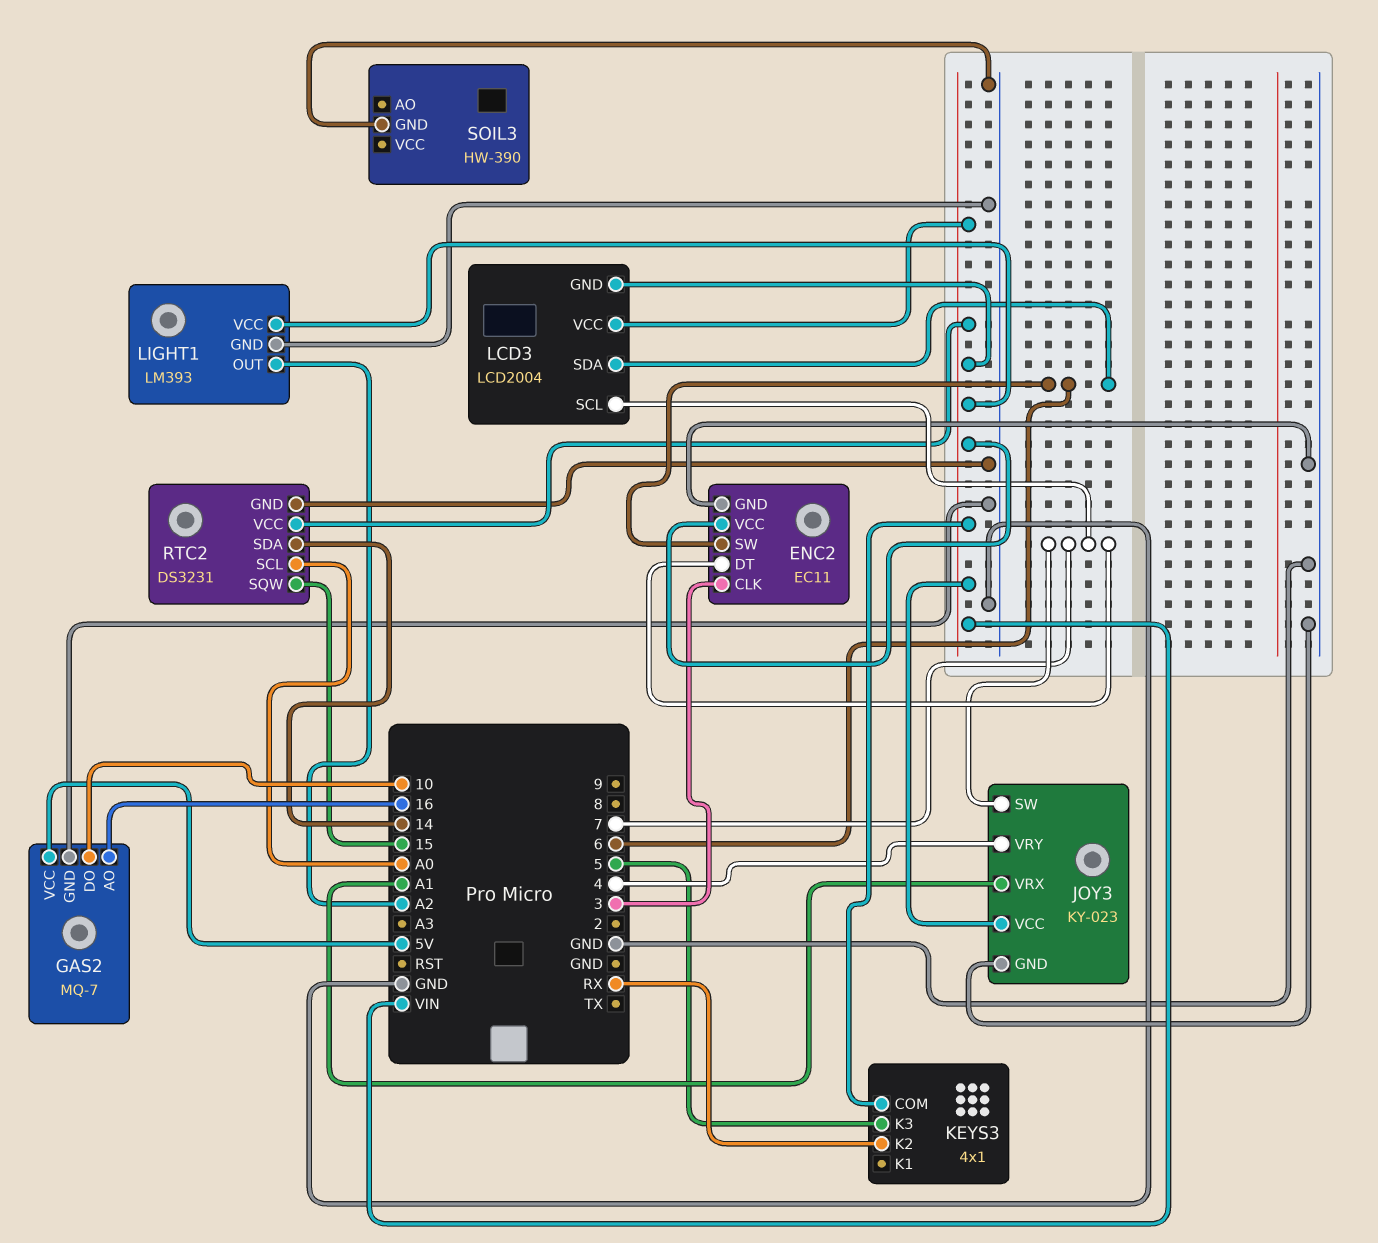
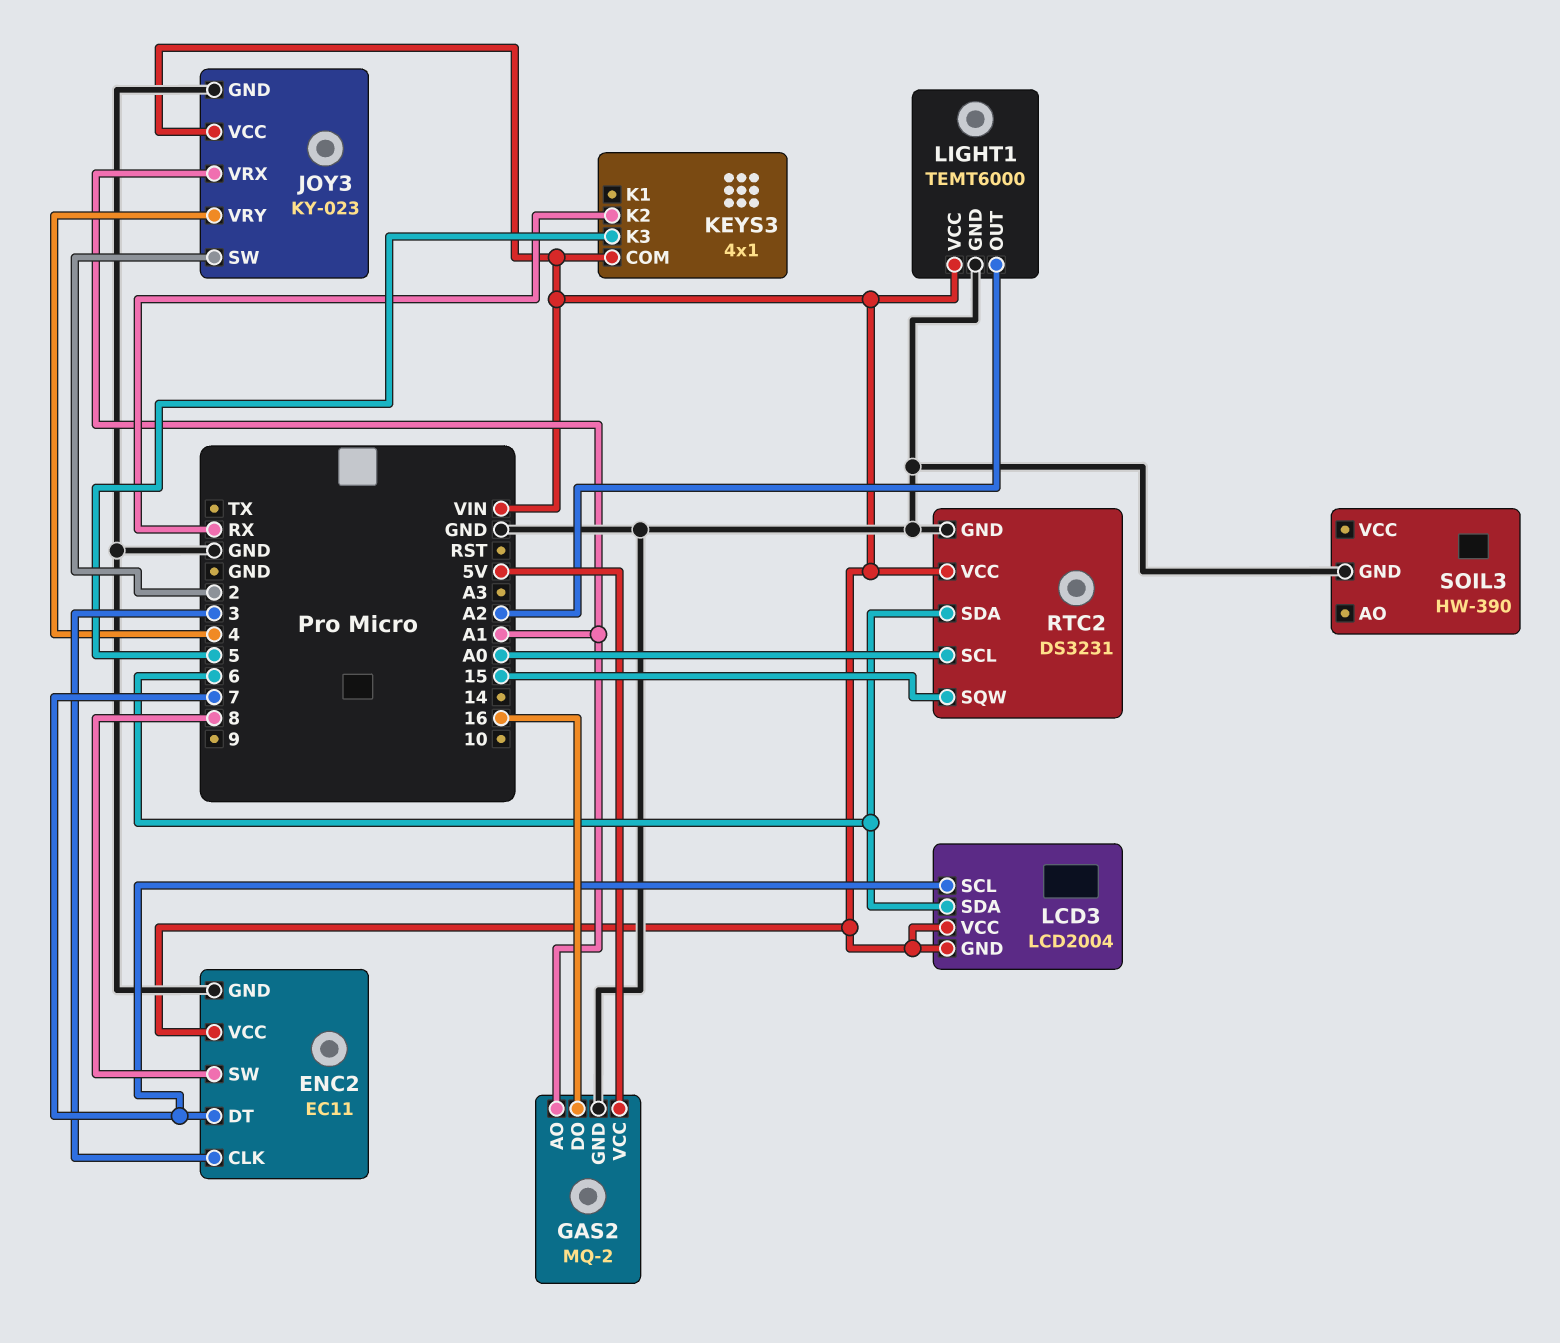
ENC2 pin SW: 6 -> 8
GAS2: MQ-7 -> MQ-2
GAS2 pin AO: 16 -> A1
GAS2 pin DO: 10 -> 16
JOY3 pin SW: 7 -> 2
LIGHT1: LM393 -> TEMT6000
RTC2 pin SDA: 14 -> 6

